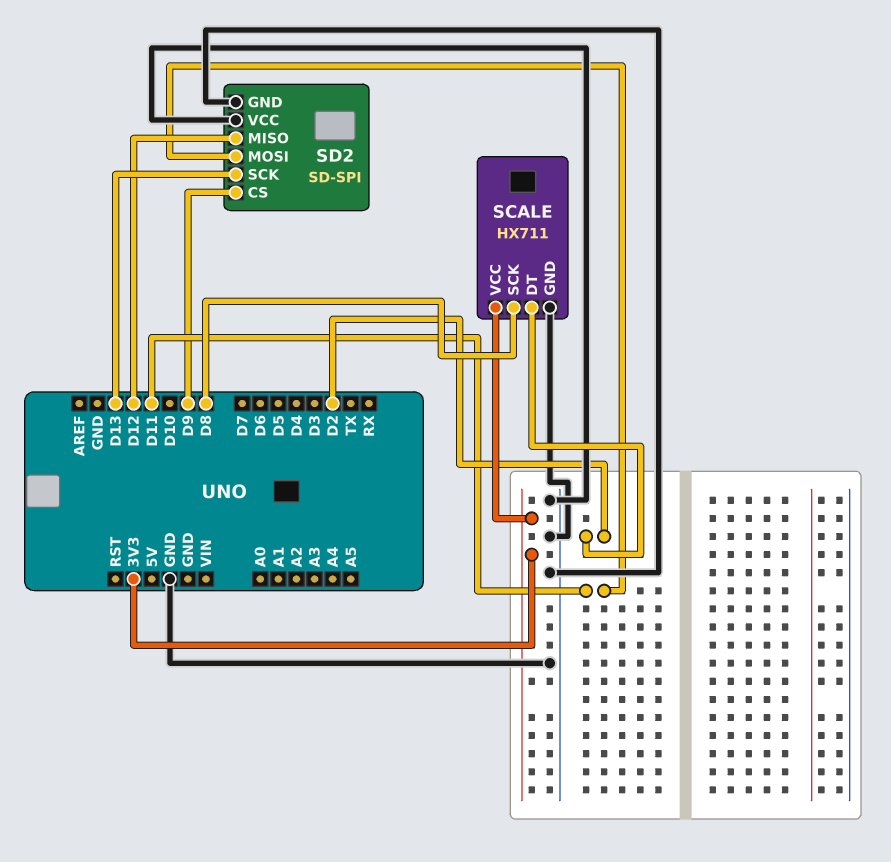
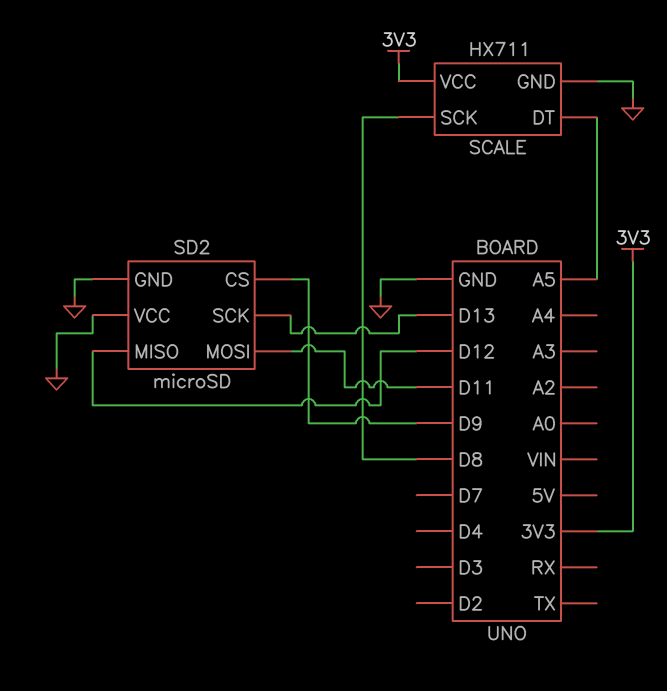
SCALE pin DT: D2 -> A5
SD2: SD-SPI -> microSD

